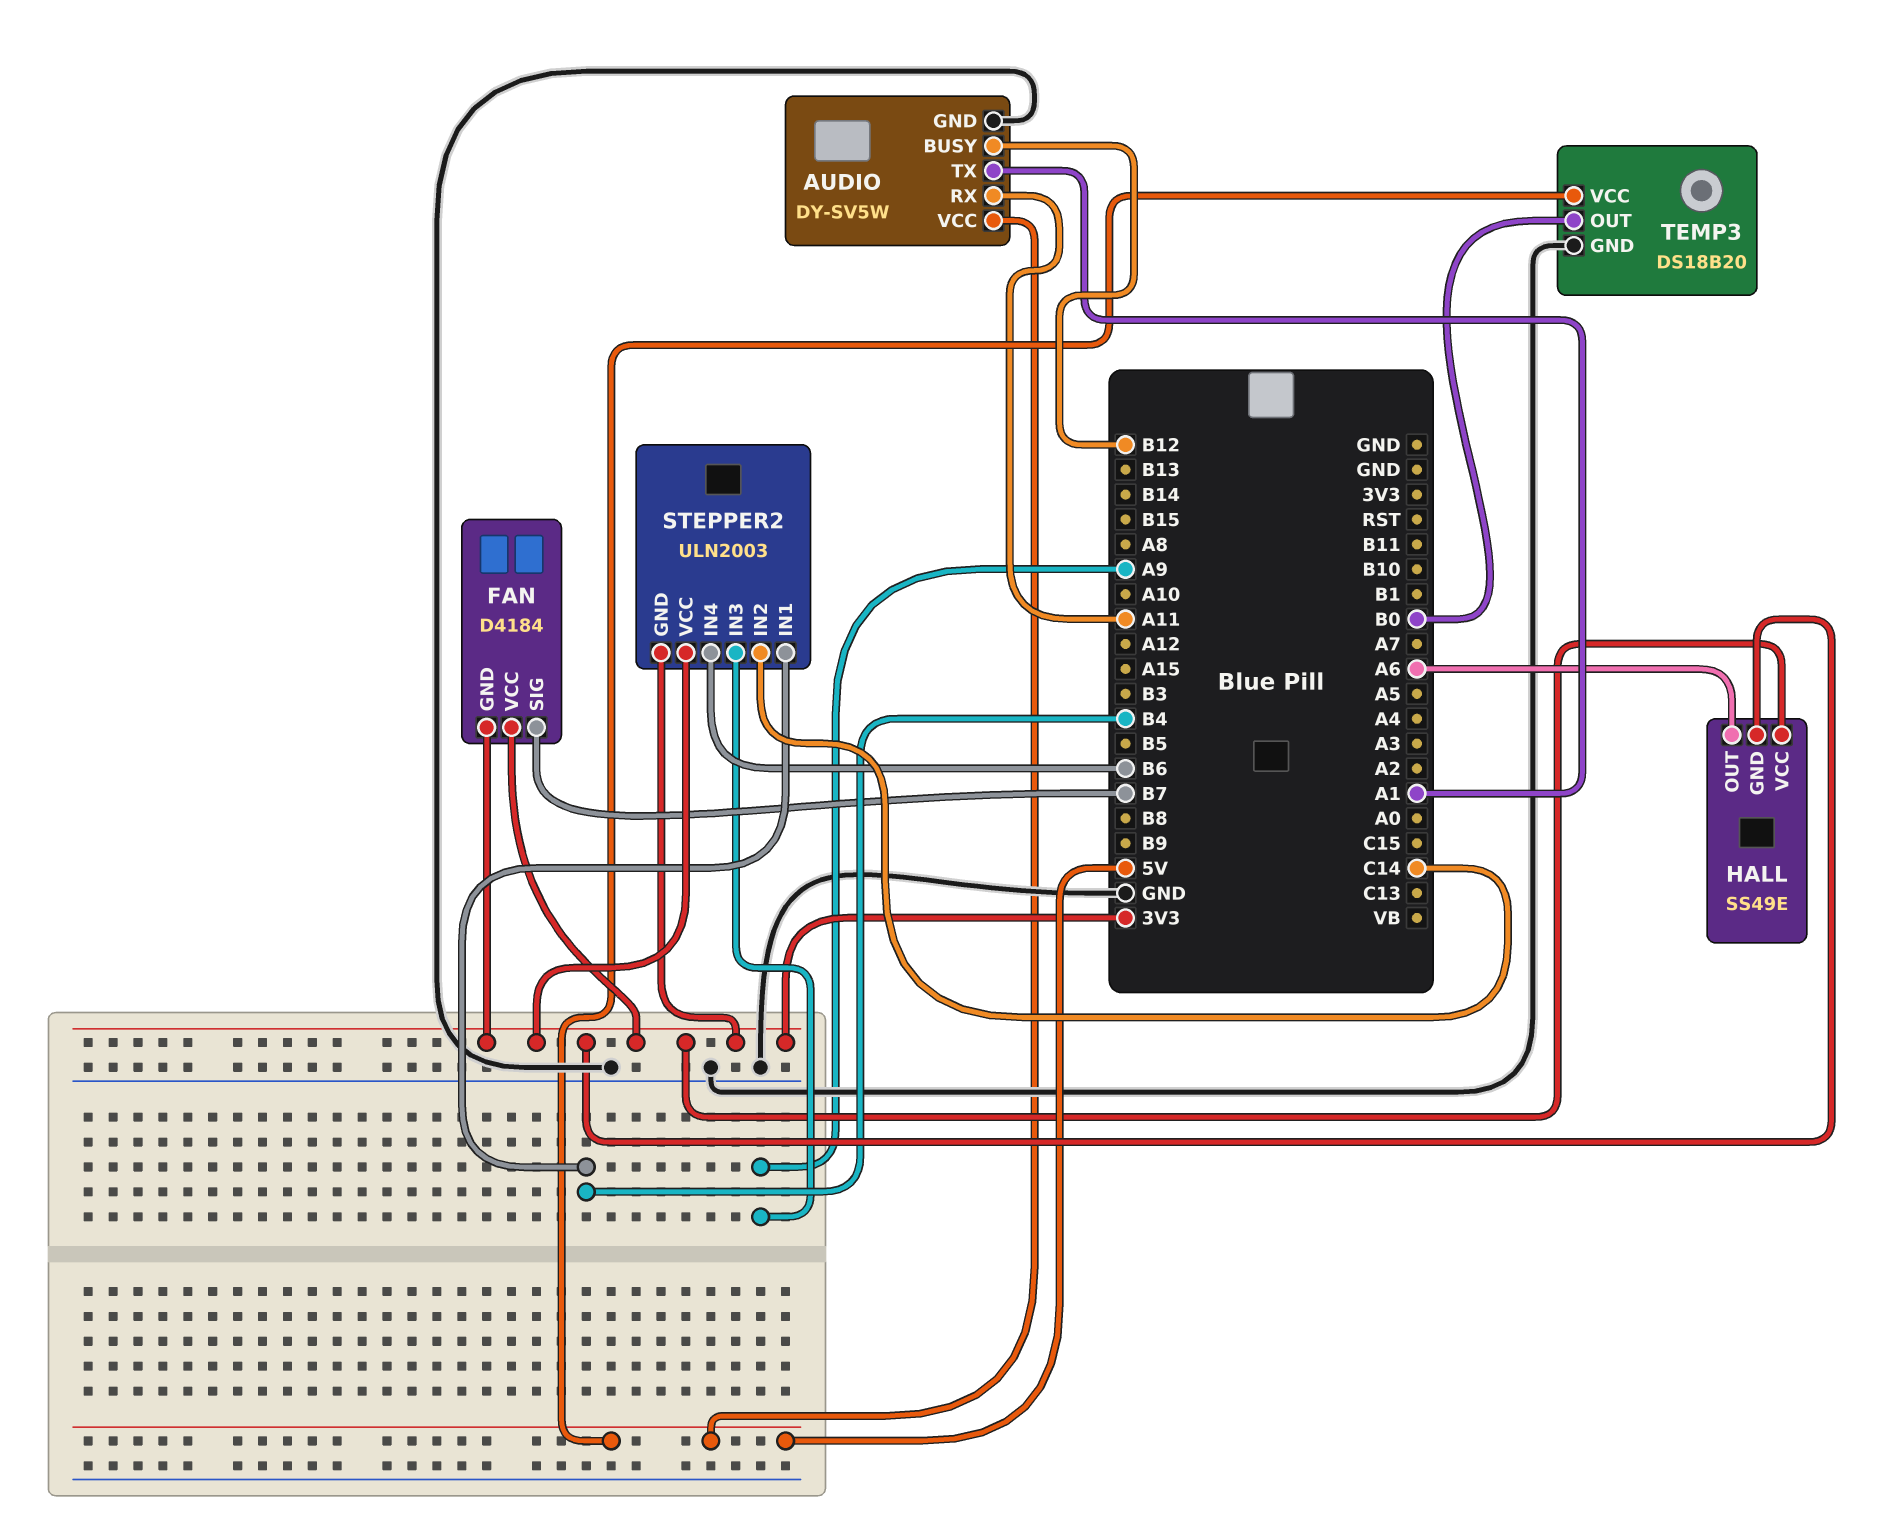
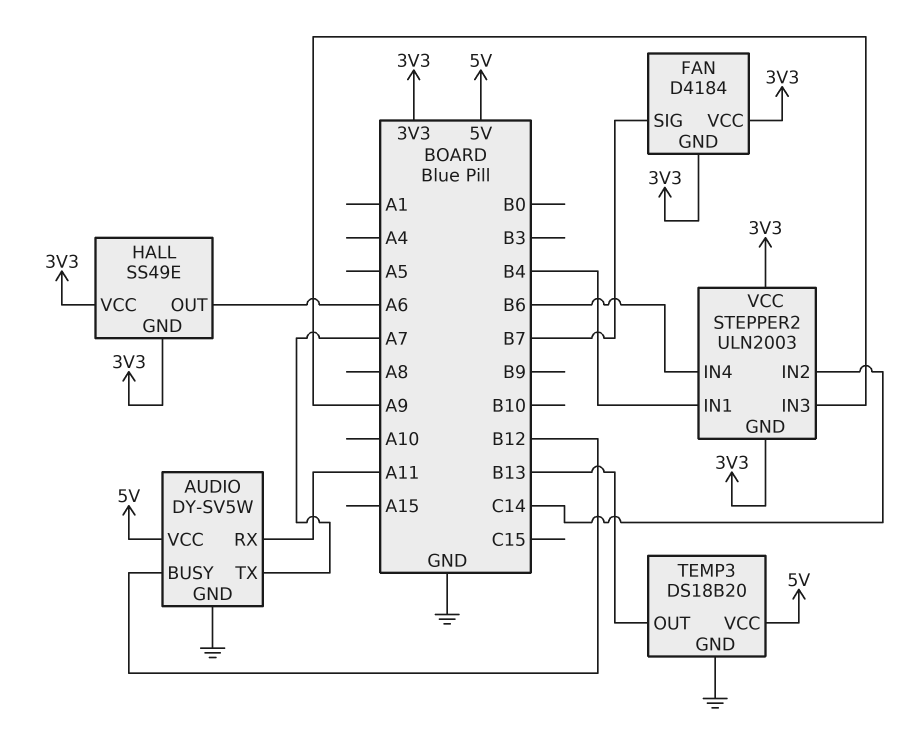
AUDIO pin TX: A1 -> A7
TEMP3 pin OUT: B0 -> B13

